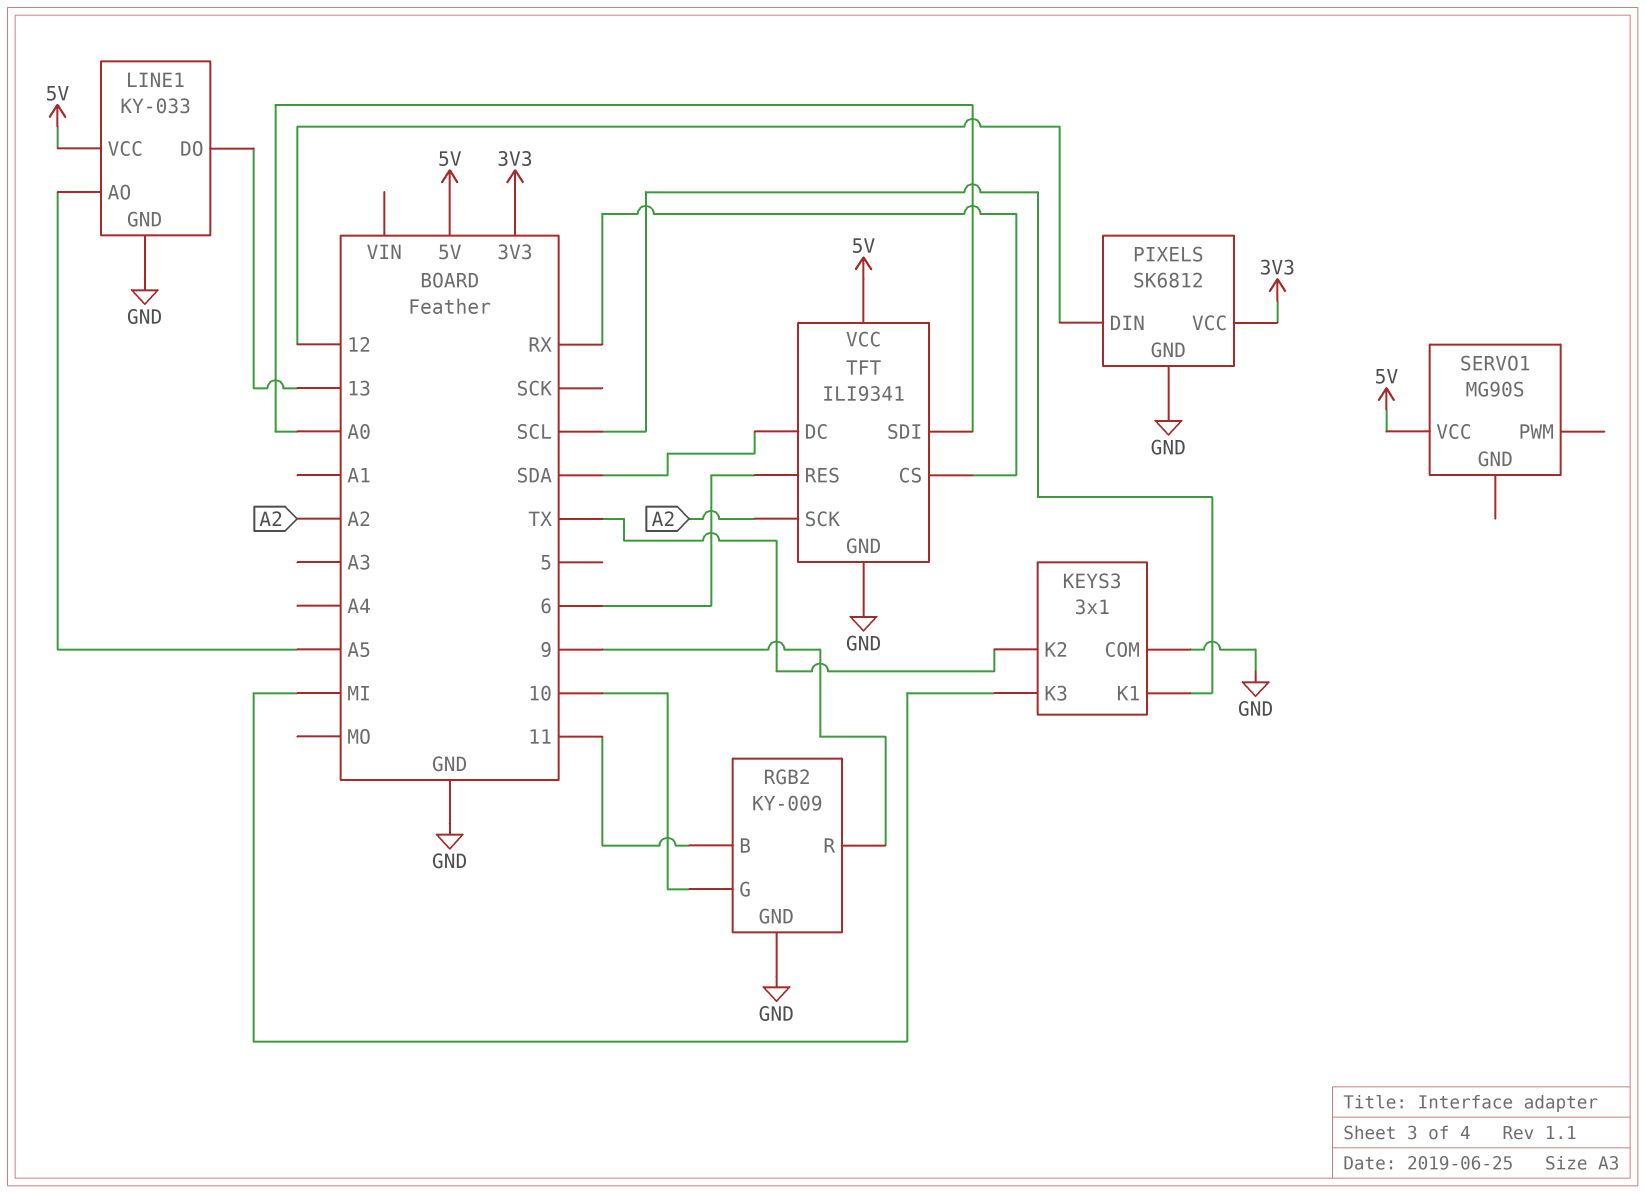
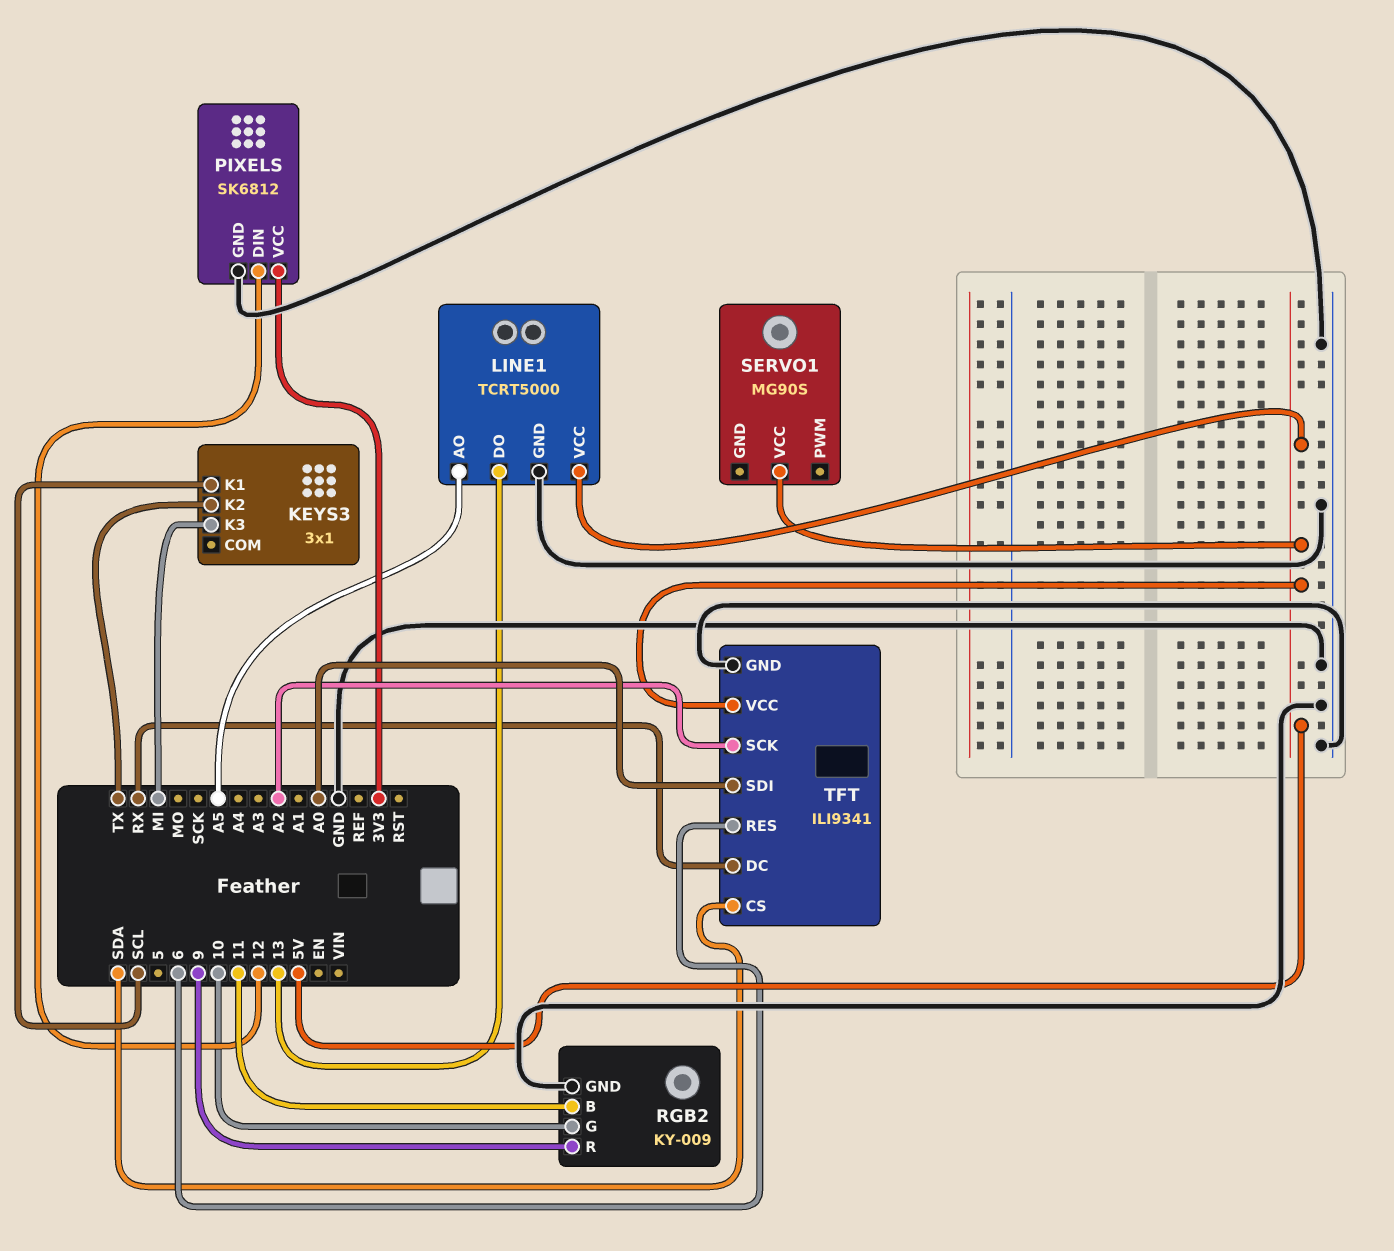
KEYS3 pin COM: GND -> none
LINE1: KY-033 -> TCRT5000
TFT pin CS: RX -> SDA
TFT pin DC: SDA -> RX

